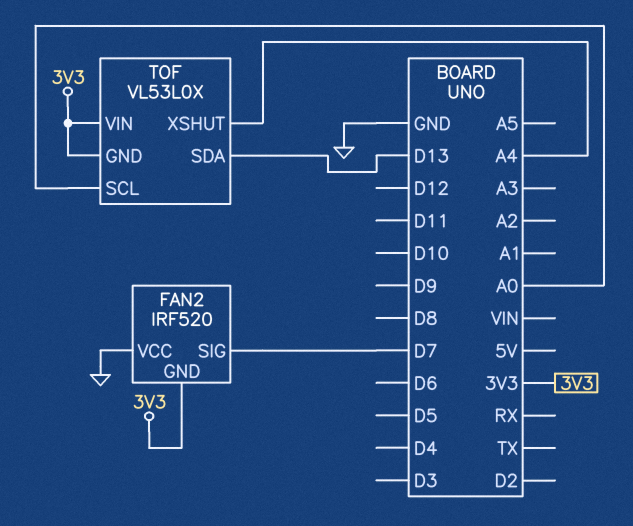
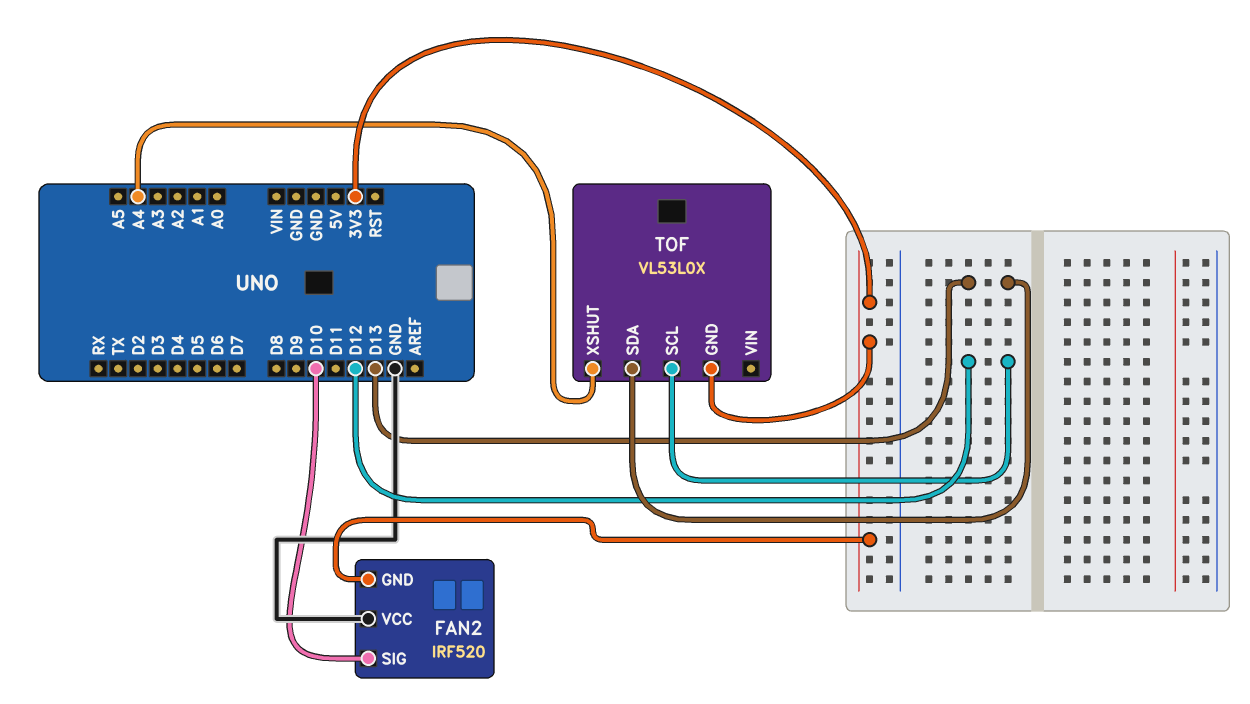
FAN2 pin SIG: D7 -> D10
TOF pin SCL: A0 -> D12
TOF pin VIN: 3V3 -> none

